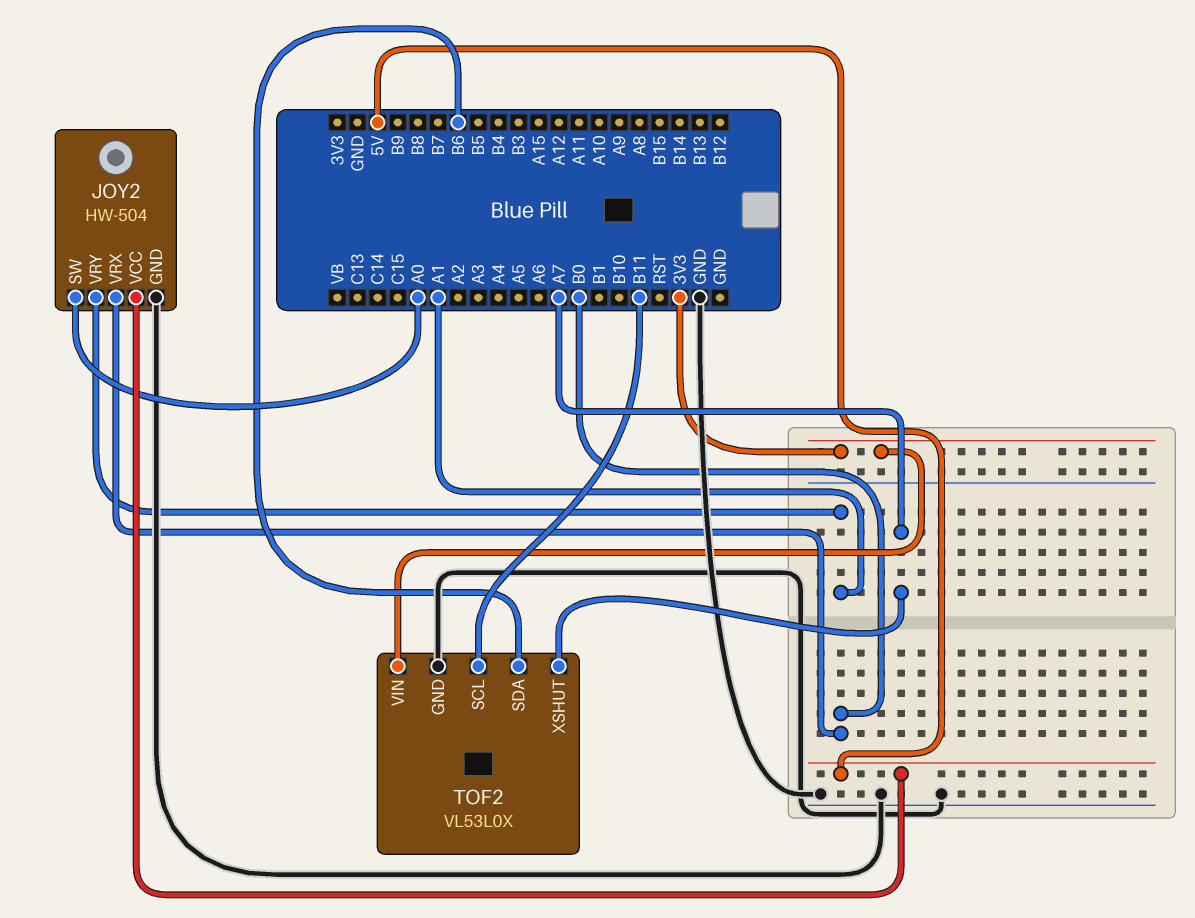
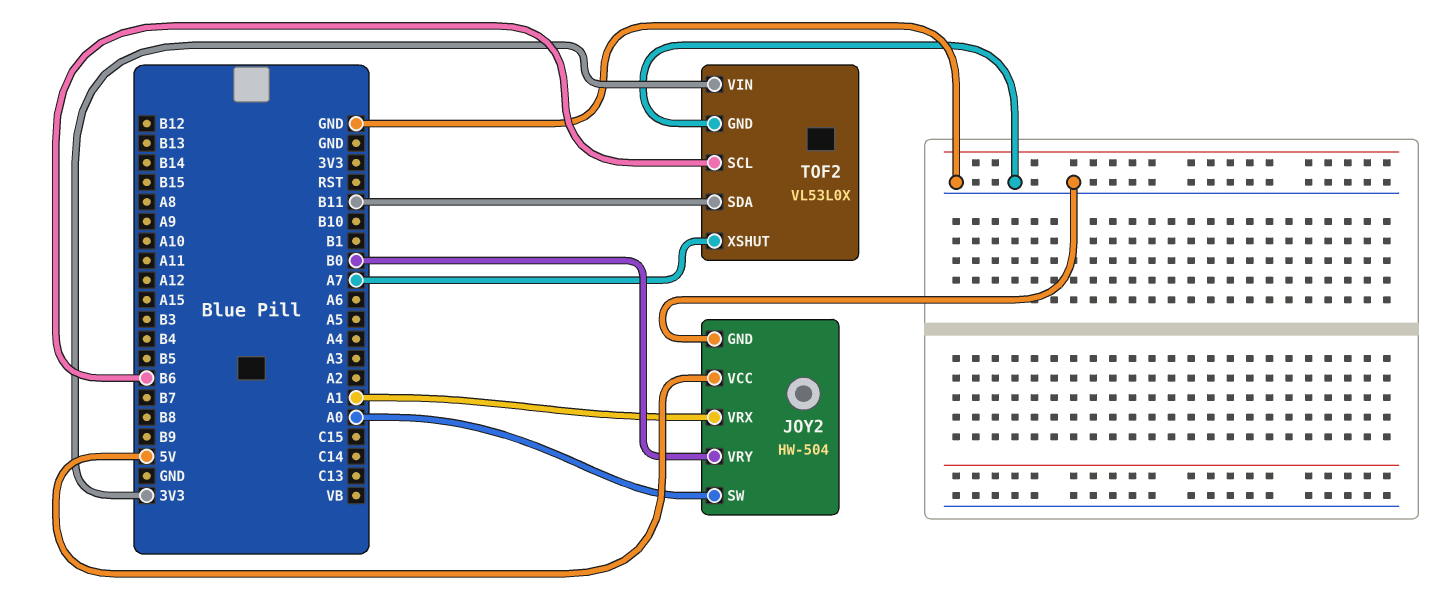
JOY2 pin VRX: B0 -> A1
JOY2 pin VRY: A1 -> B0
TOF2 pin SCL: B11 -> B6
TOF2 pin SDA: B6 -> B11

